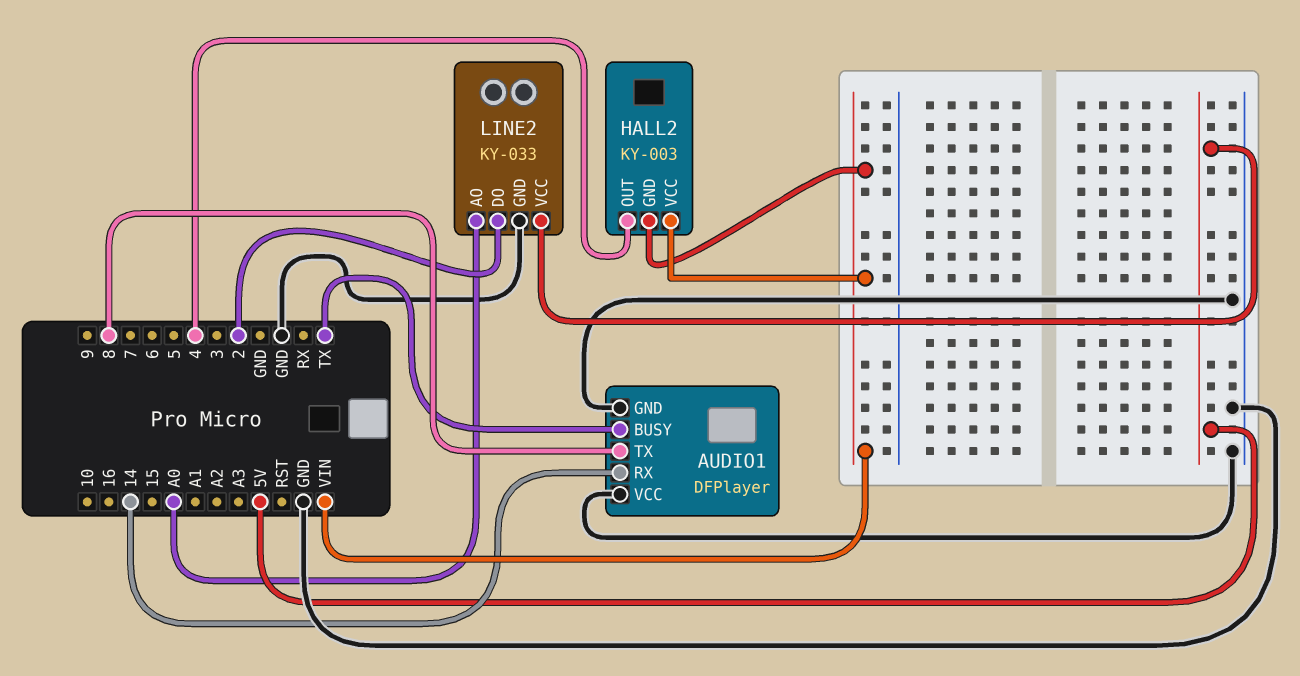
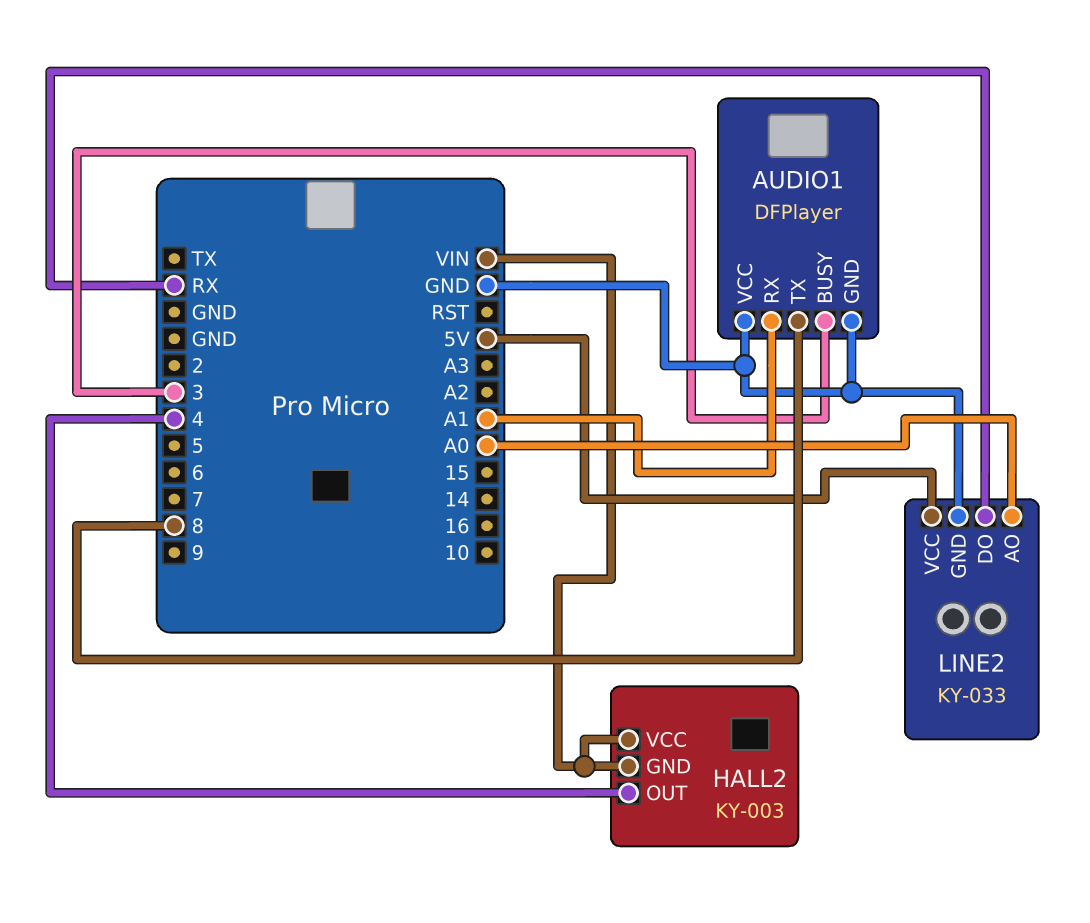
AUDIO1 pin BUSY: TX -> 3
AUDIO1 pin RX: 14 -> A1
LINE2 pin DO: 2 -> RX

